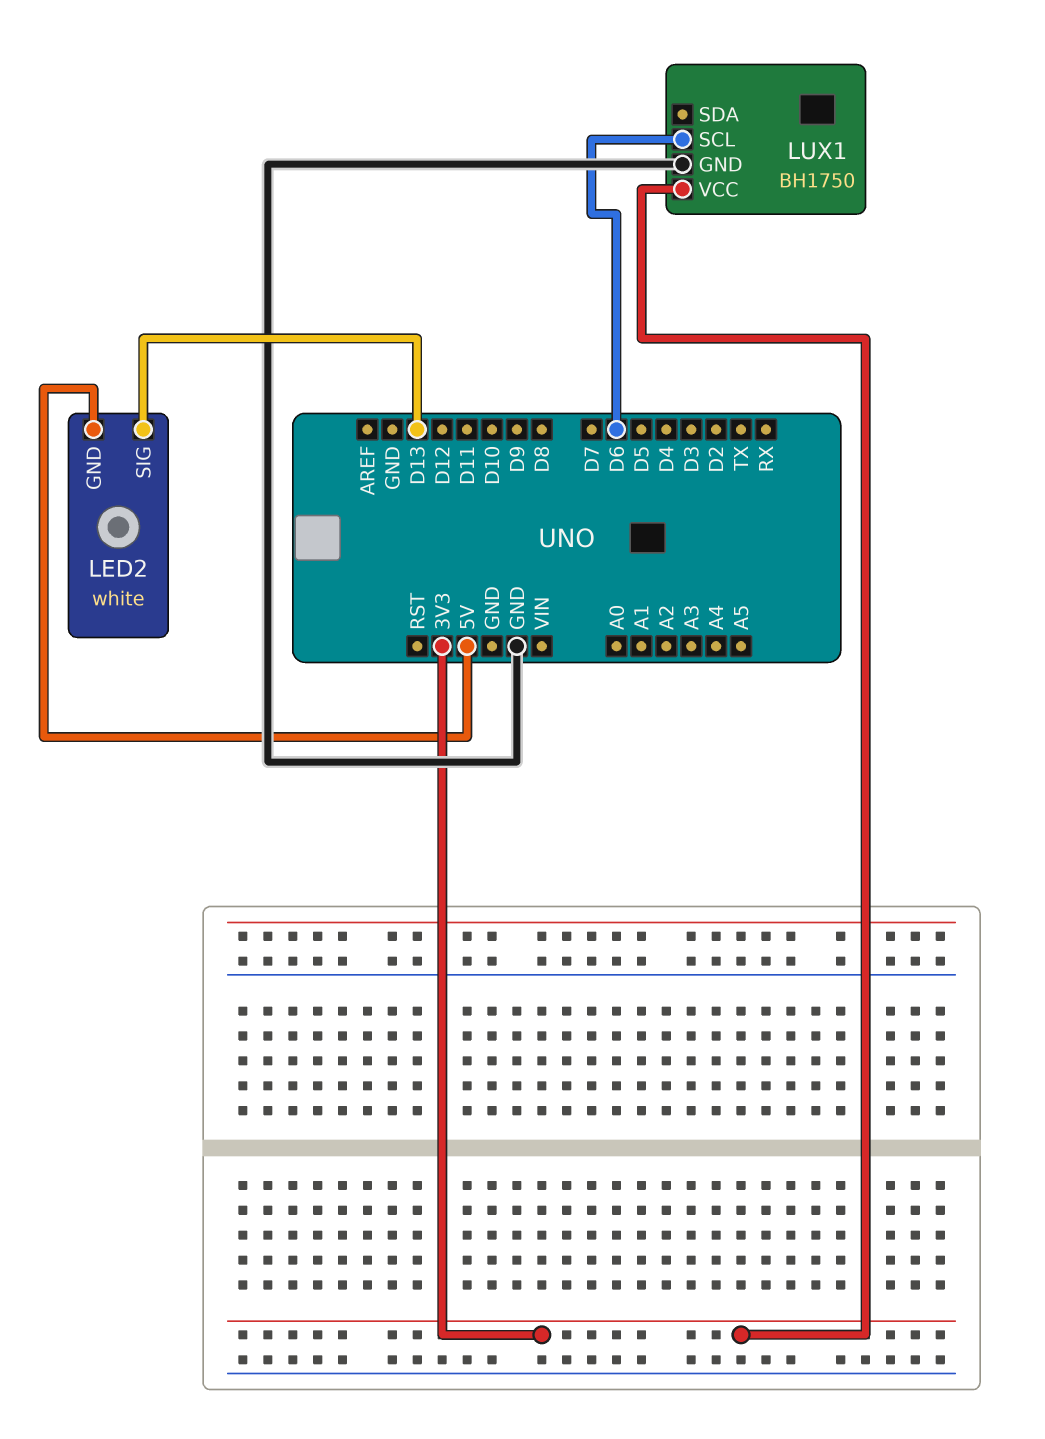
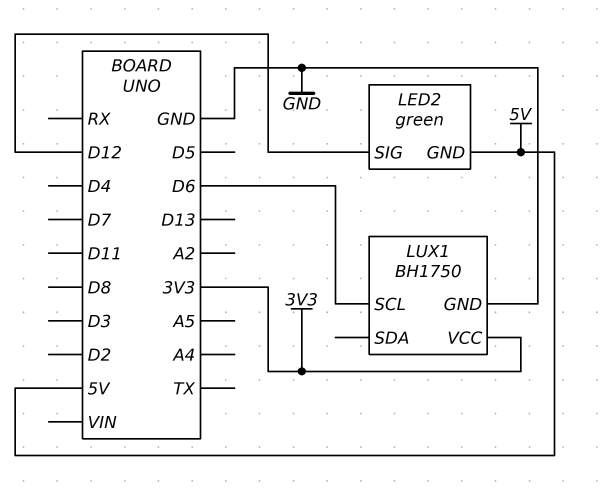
LED2: white -> green
LED2 pin SIG: D13 -> D12

